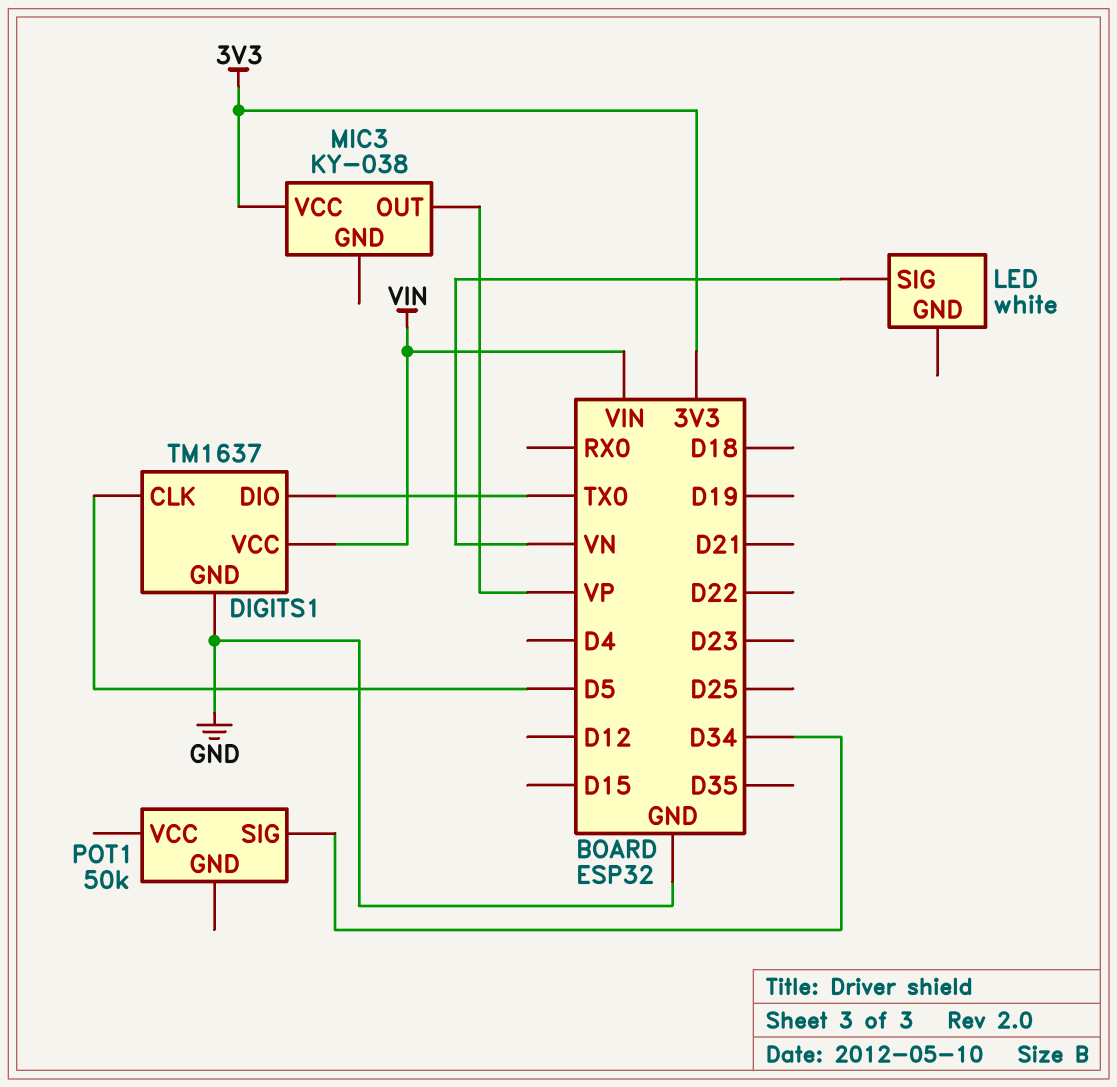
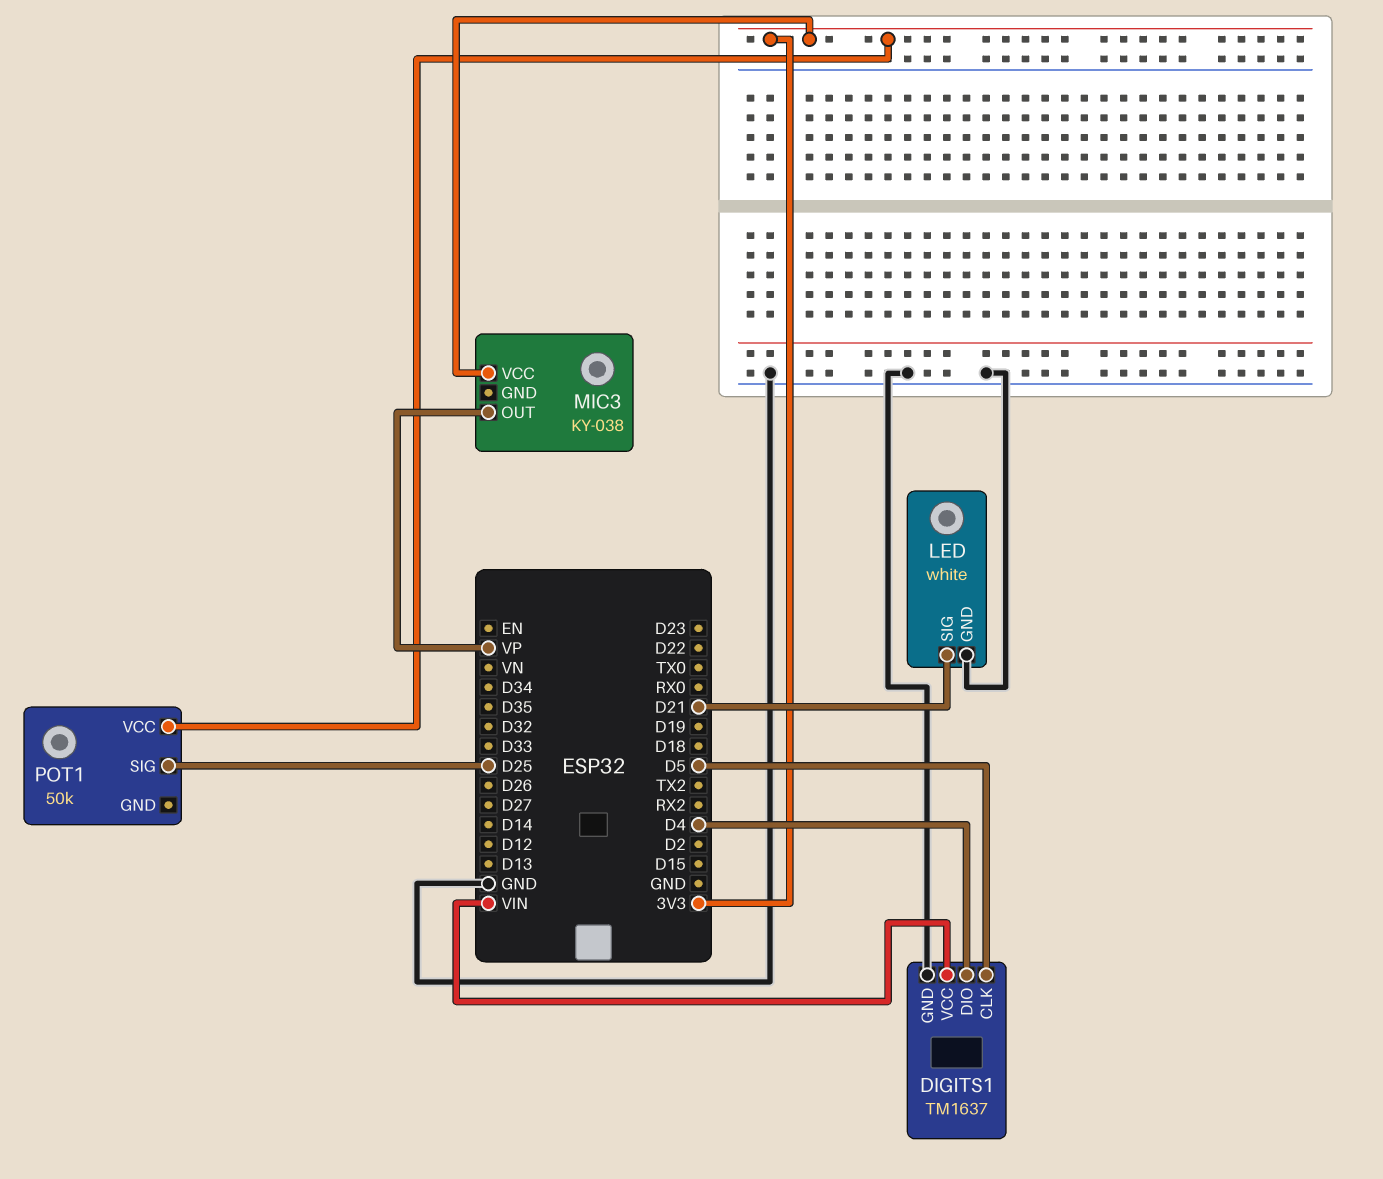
DIGITS1 pin DIO: TX0 -> D4
LED pin GND: none -> GND
LED pin SIG: VN -> D21
POT1 pin SIG: D34 -> D25
POT1 pin VCC: none -> 3V3

